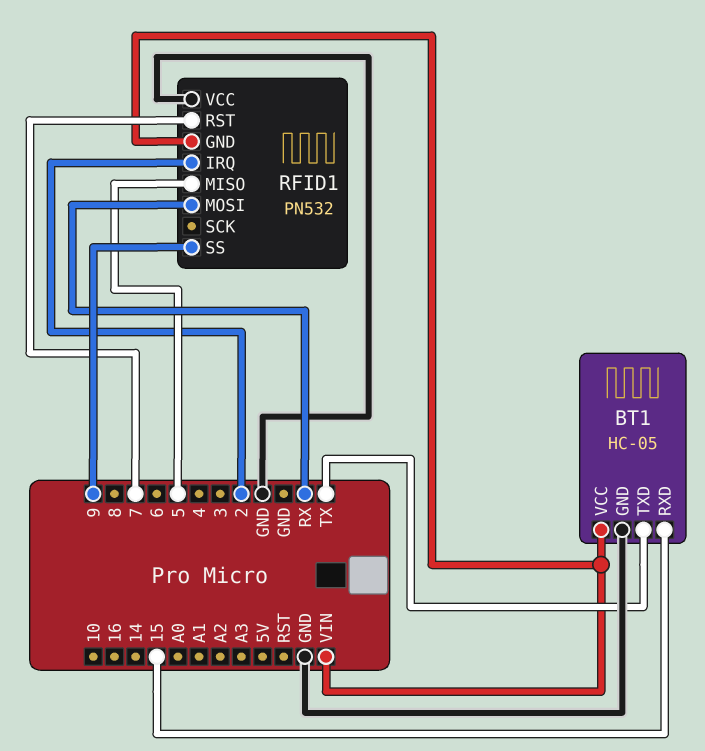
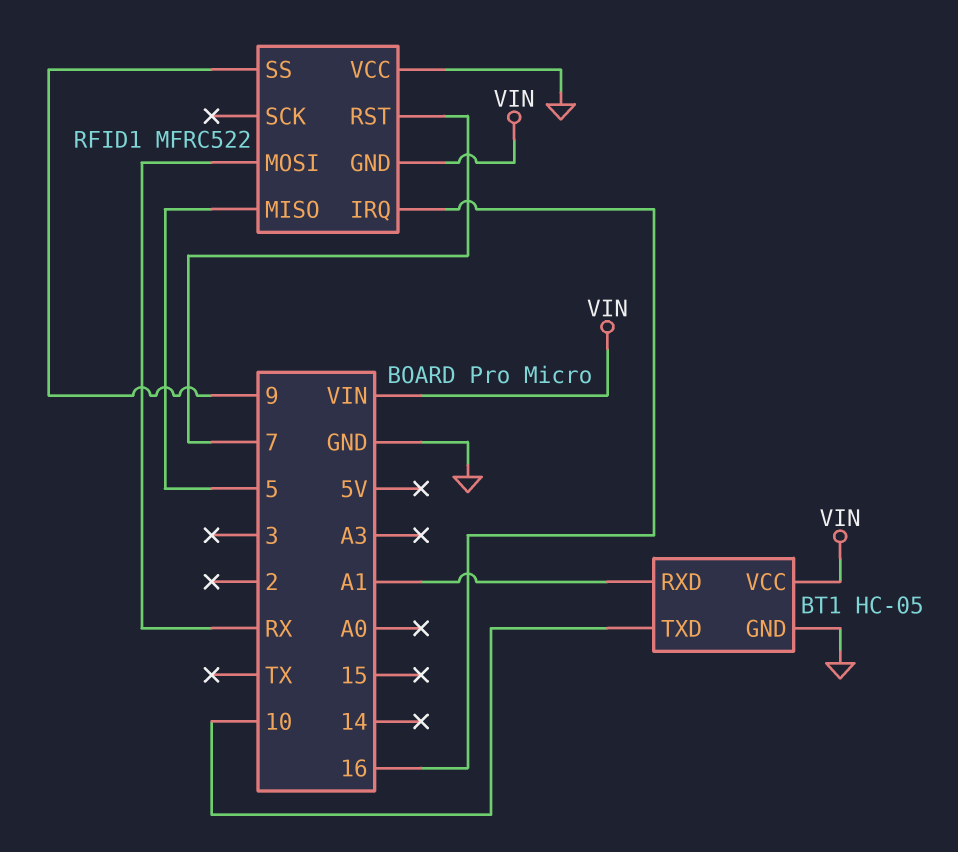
BT1 pin RXD: 15 -> A1
BT1 pin TXD: TX -> 10
RFID1: PN532 -> MFRC522
RFID1 pin IRQ: 2 -> 16

